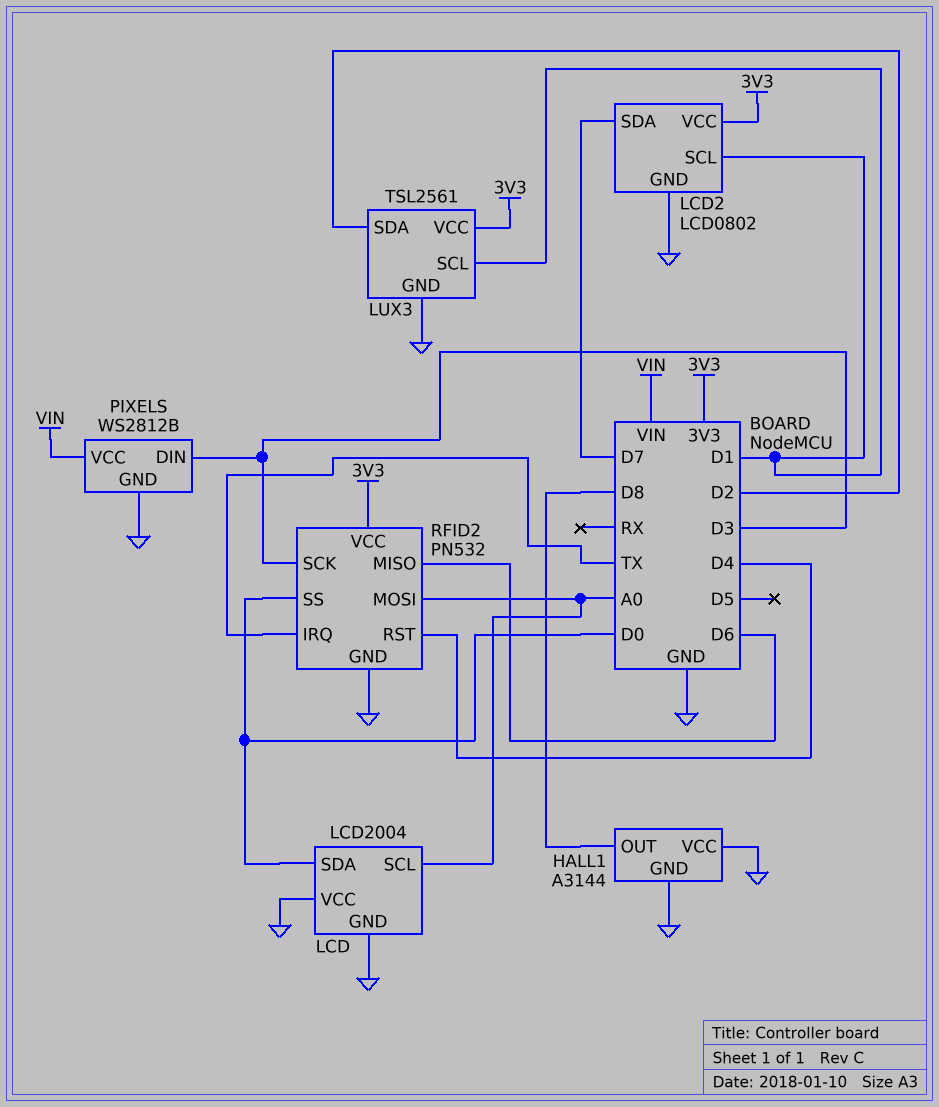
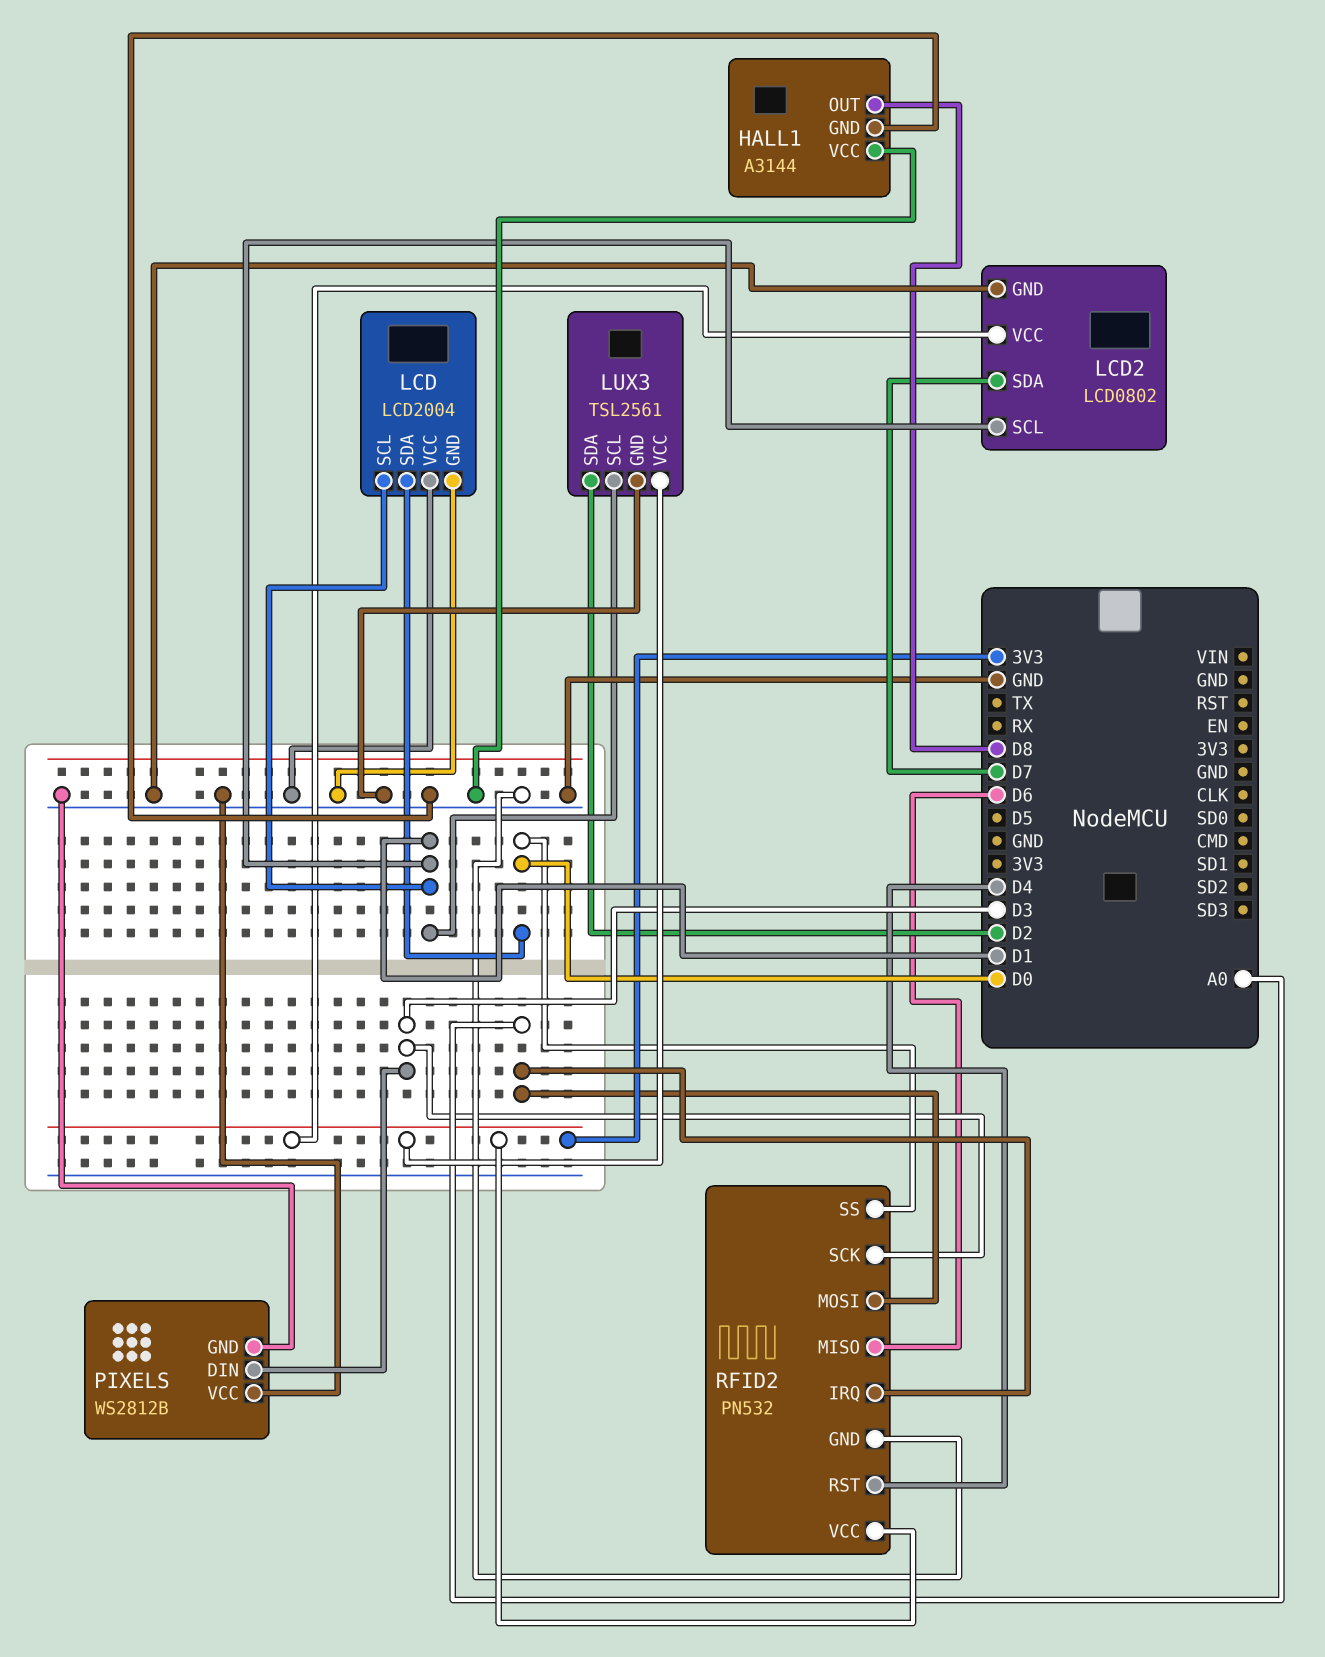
LCD pin SCL: A0 -> D1
PIXELS pin VCC: VIN -> GND
RFID2 pin IRQ: TX -> A0

